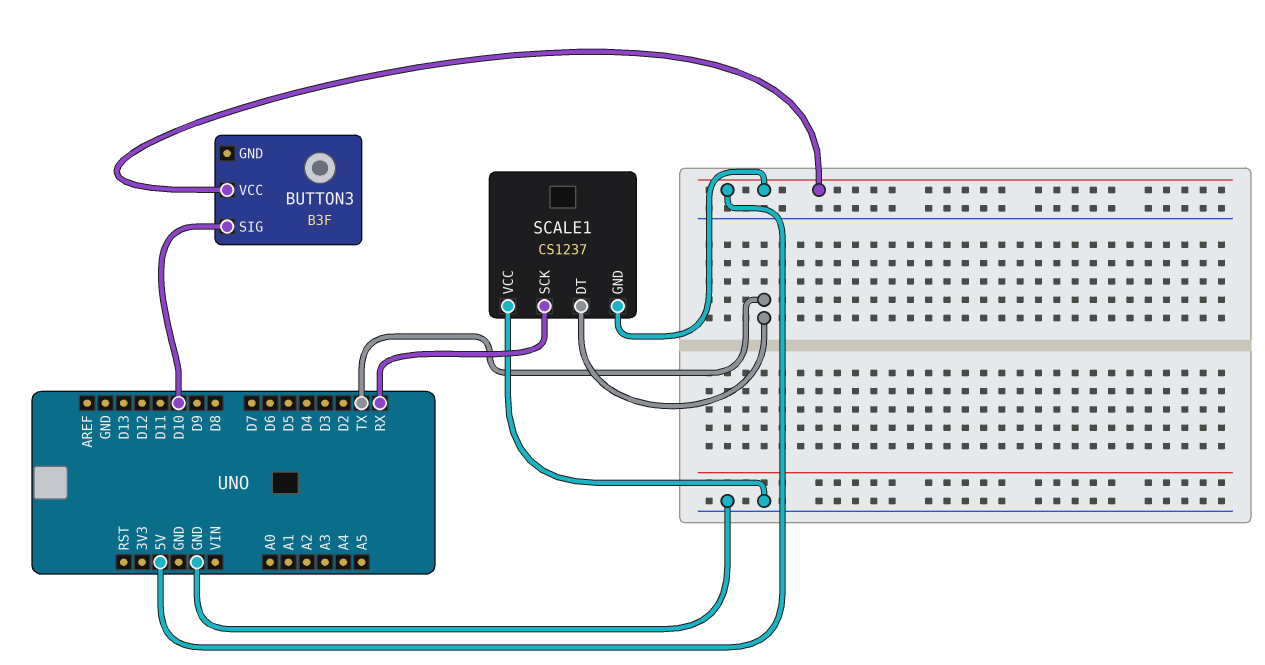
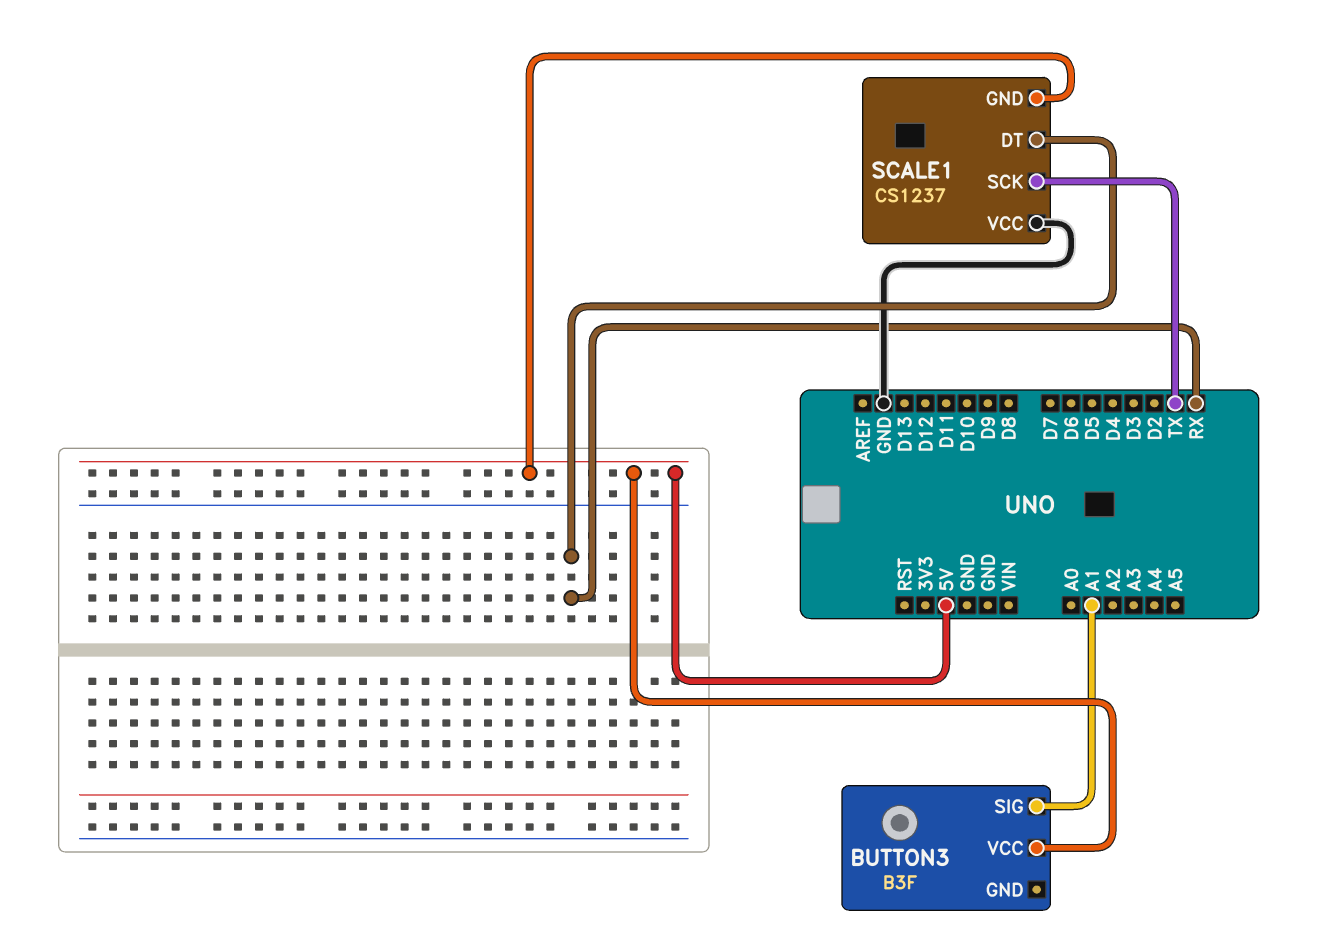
BUTTON3 pin SIG: D10 -> A1
SCALE1 pin DT: TX -> RX
SCALE1 pin SCK: RX -> TX

